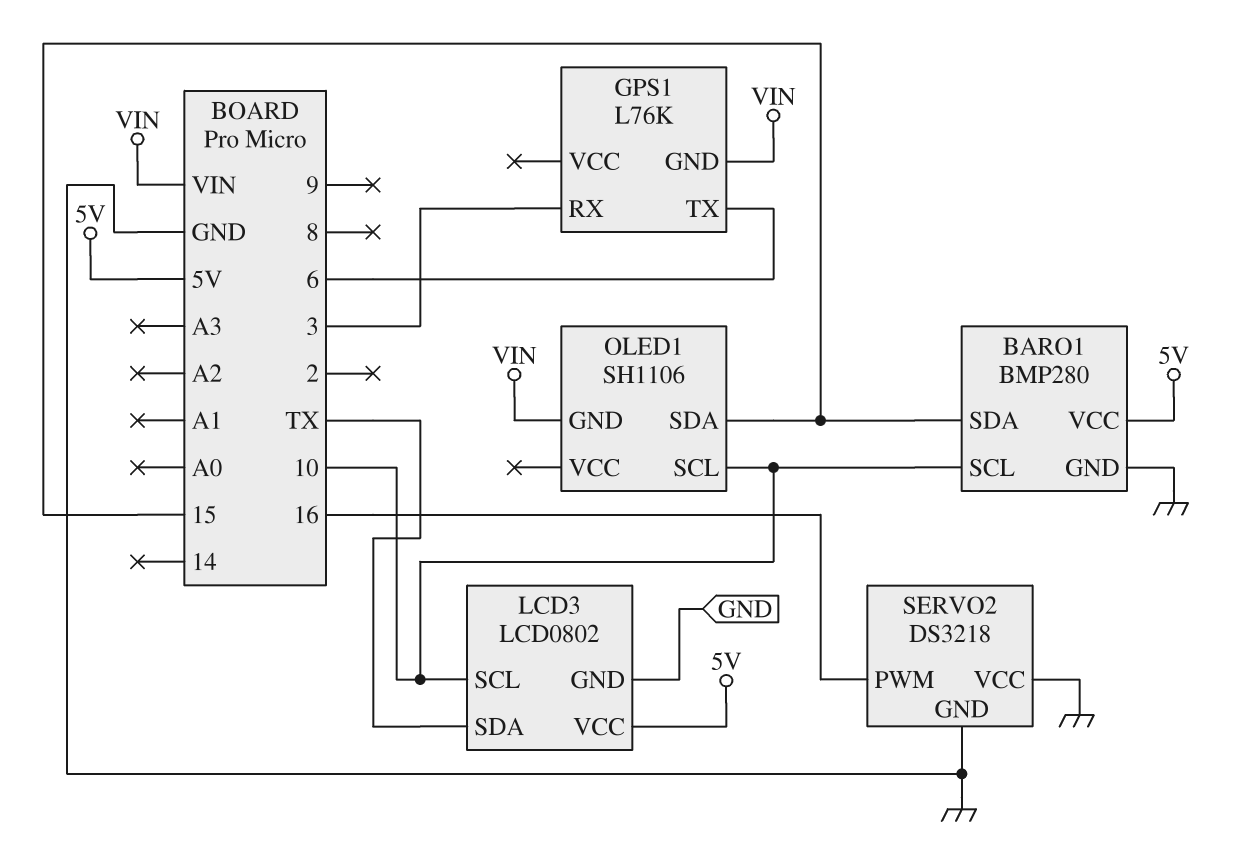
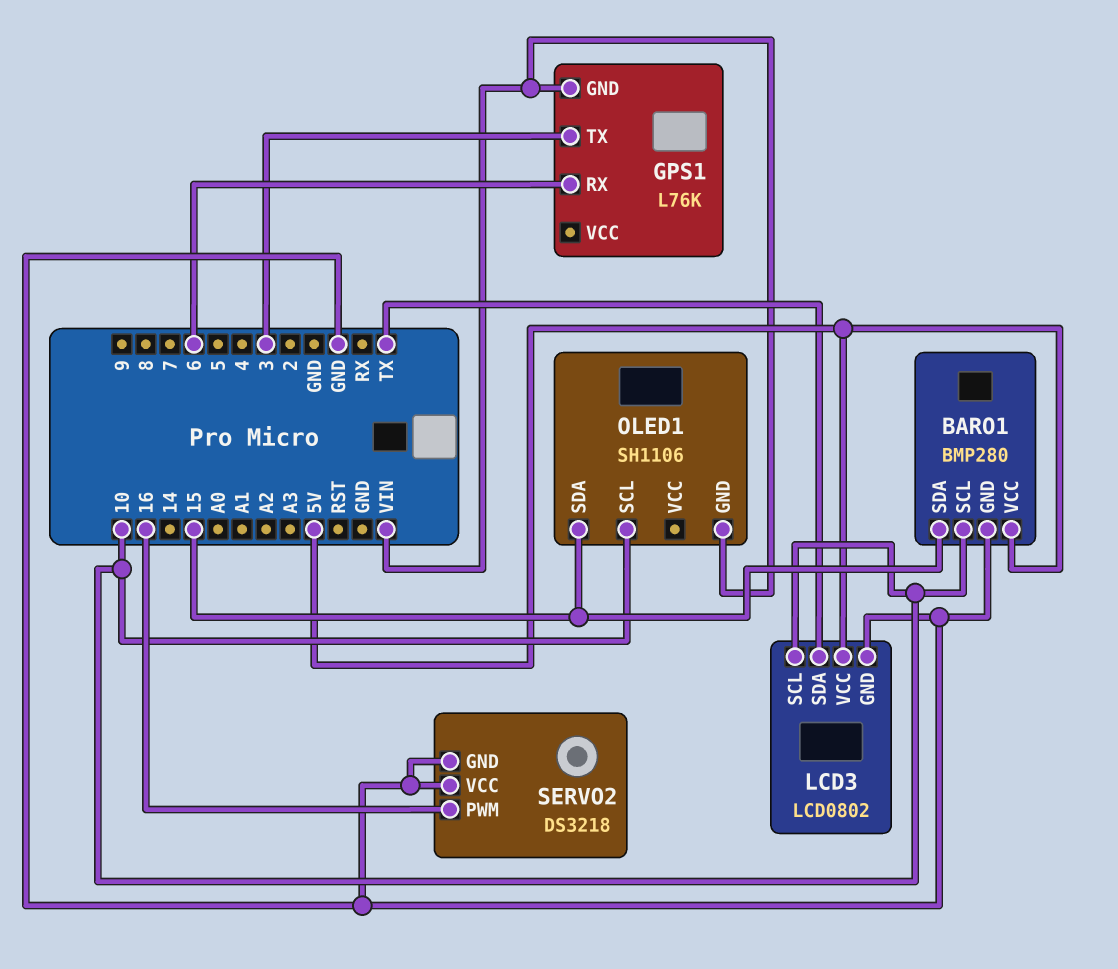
GPS1 pin RX: 3 -> 6
GPS1 pin TX: 6 -> 3

